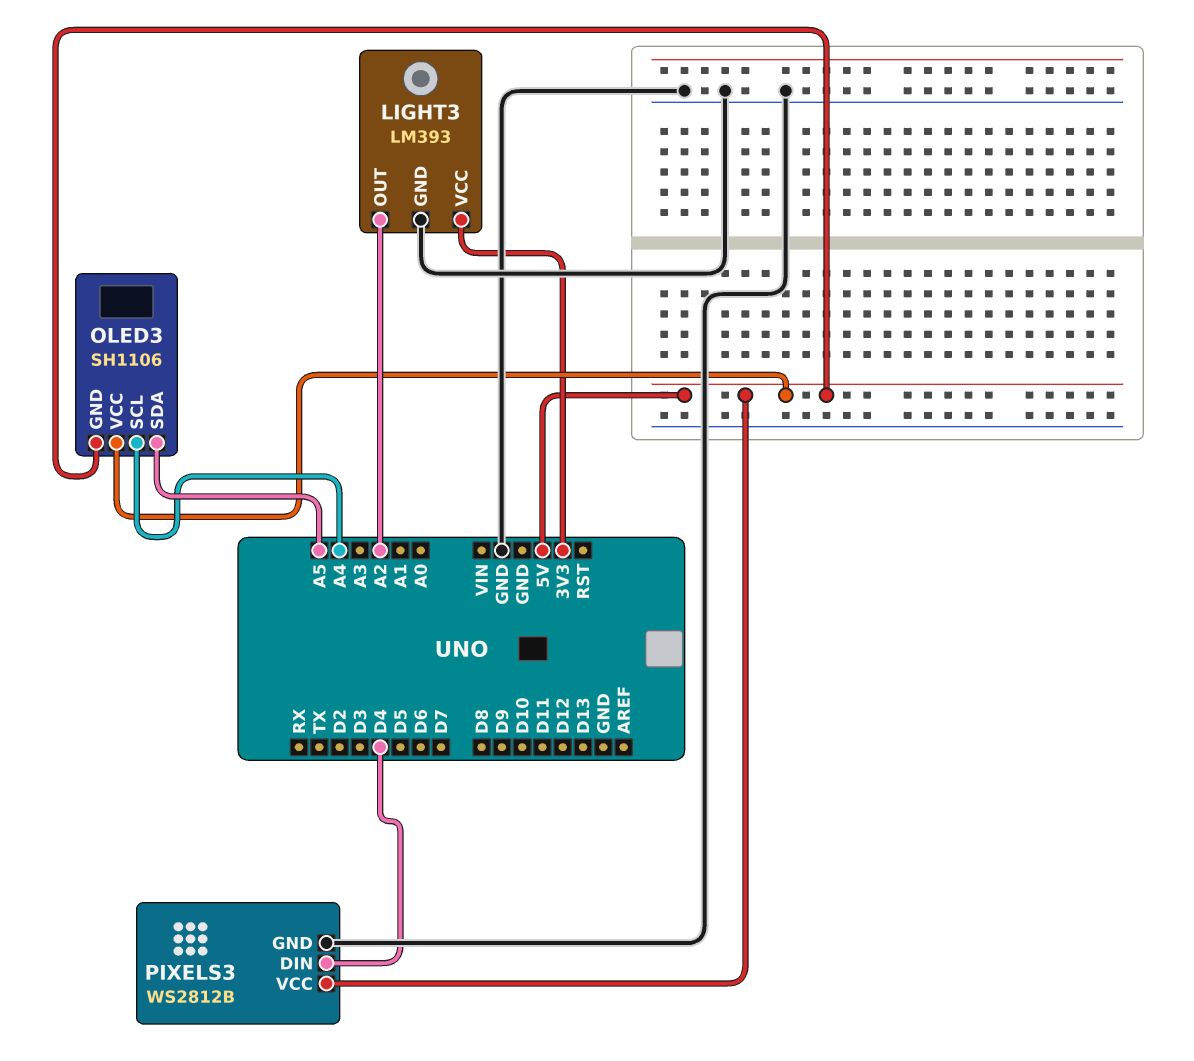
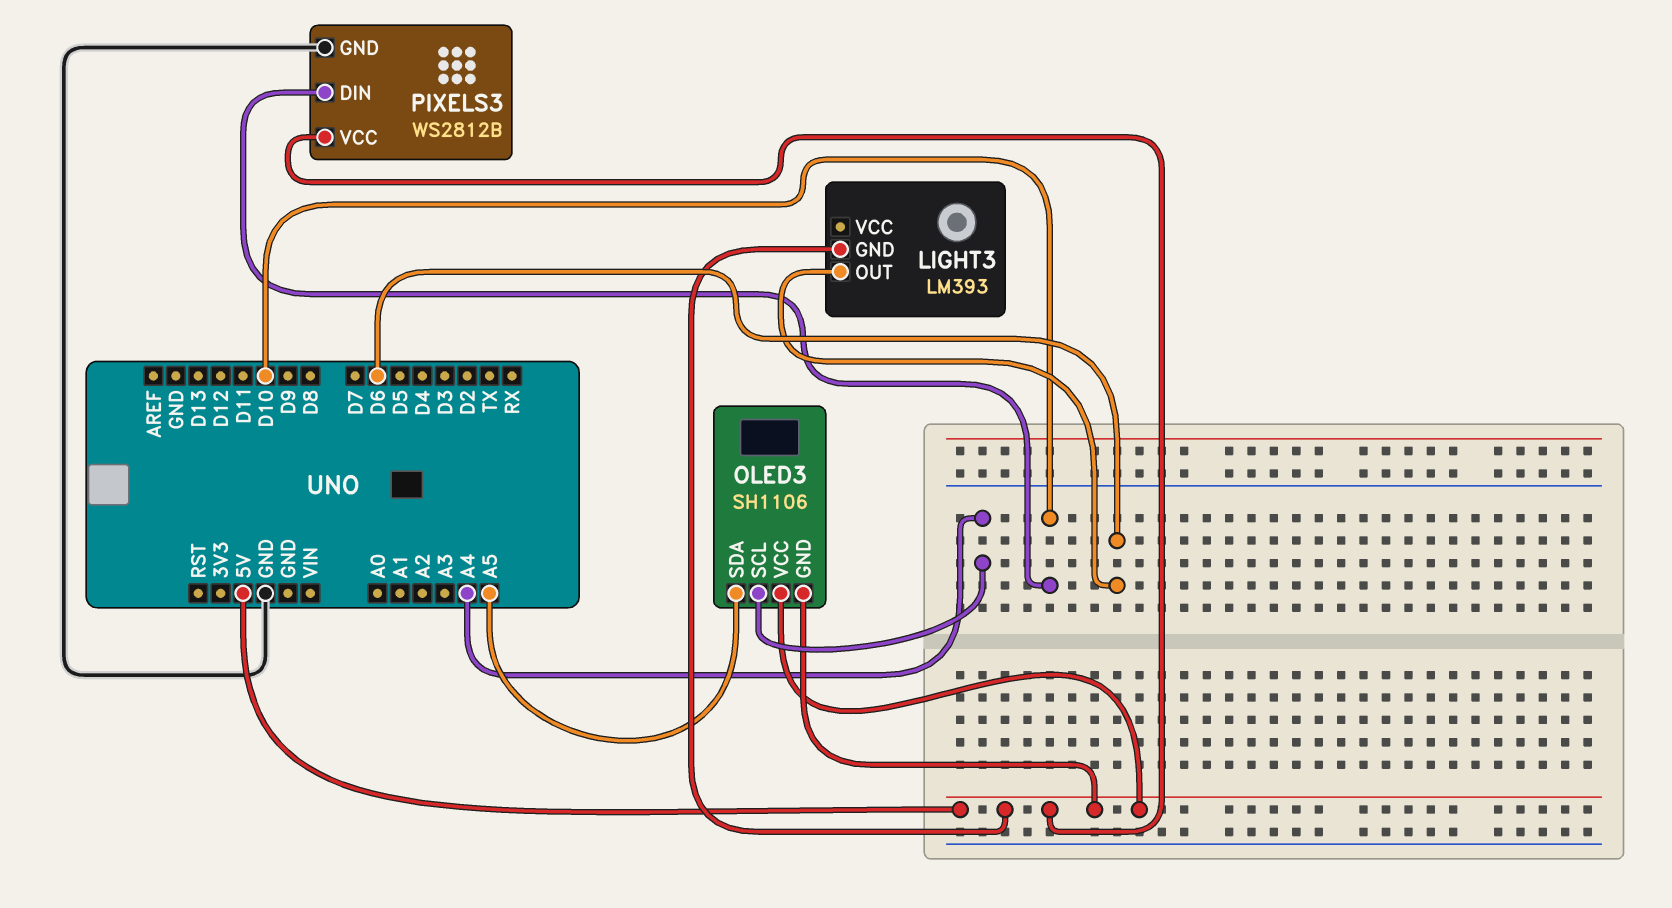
LIGHT3 pin GND: GND -> 5V
LIGHT3 pin OUT: A2 -> D6
LIGHT3 pin VCC: 3V3 -> none
PIXELS3 pin DIN: D4 -> D10

